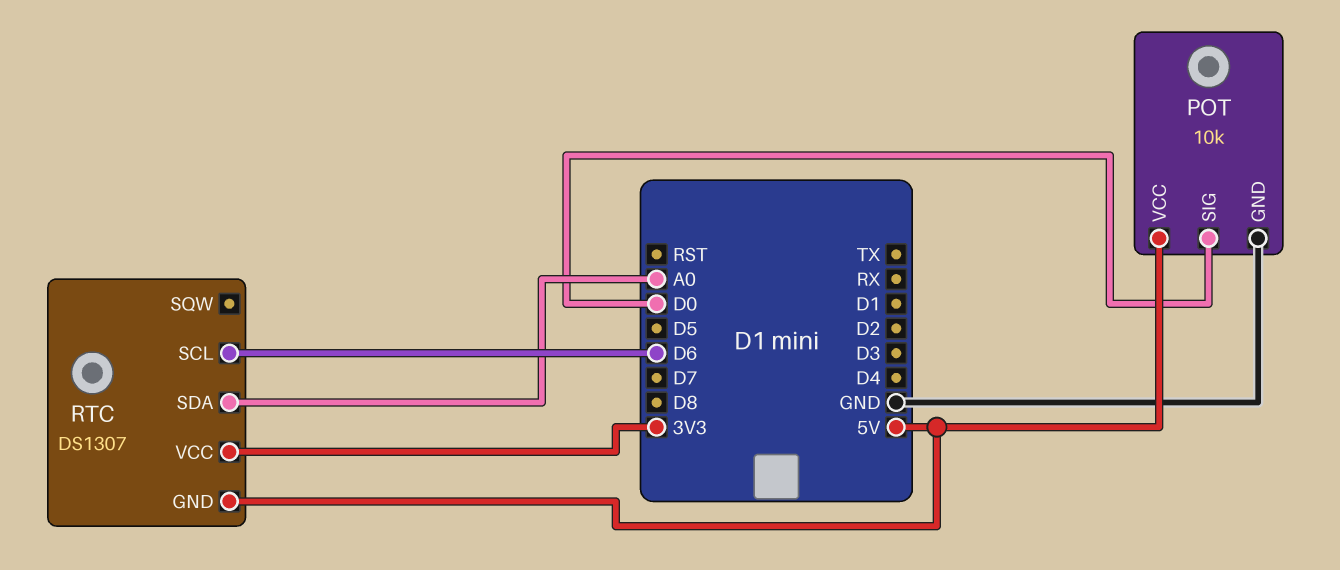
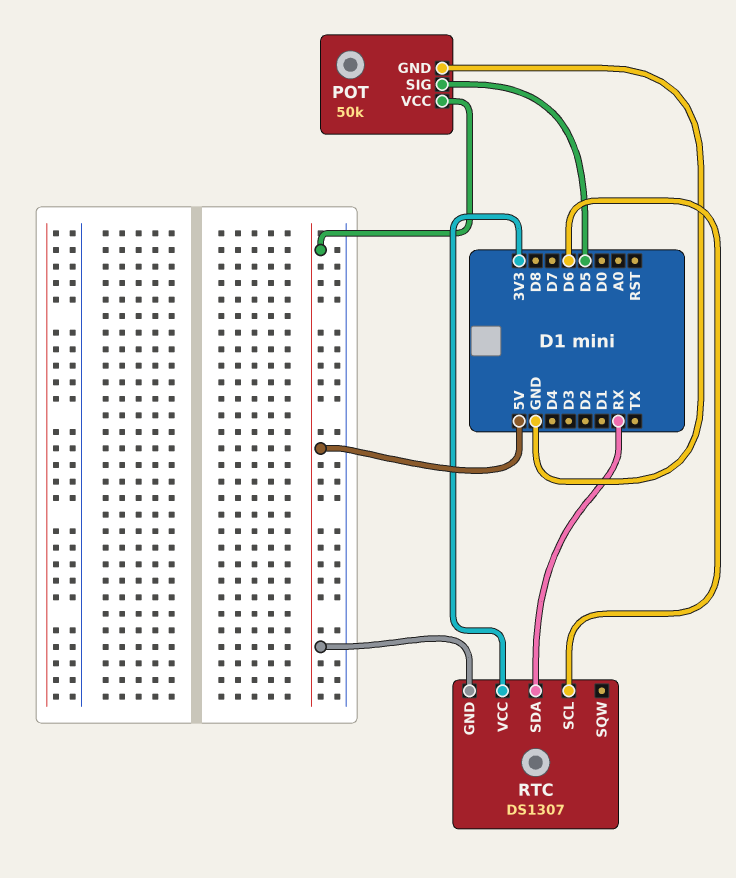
POT: 10k -> 50k
POT pin SIG: D0 -> D5
RTC pin SDA: A0 -> RX

